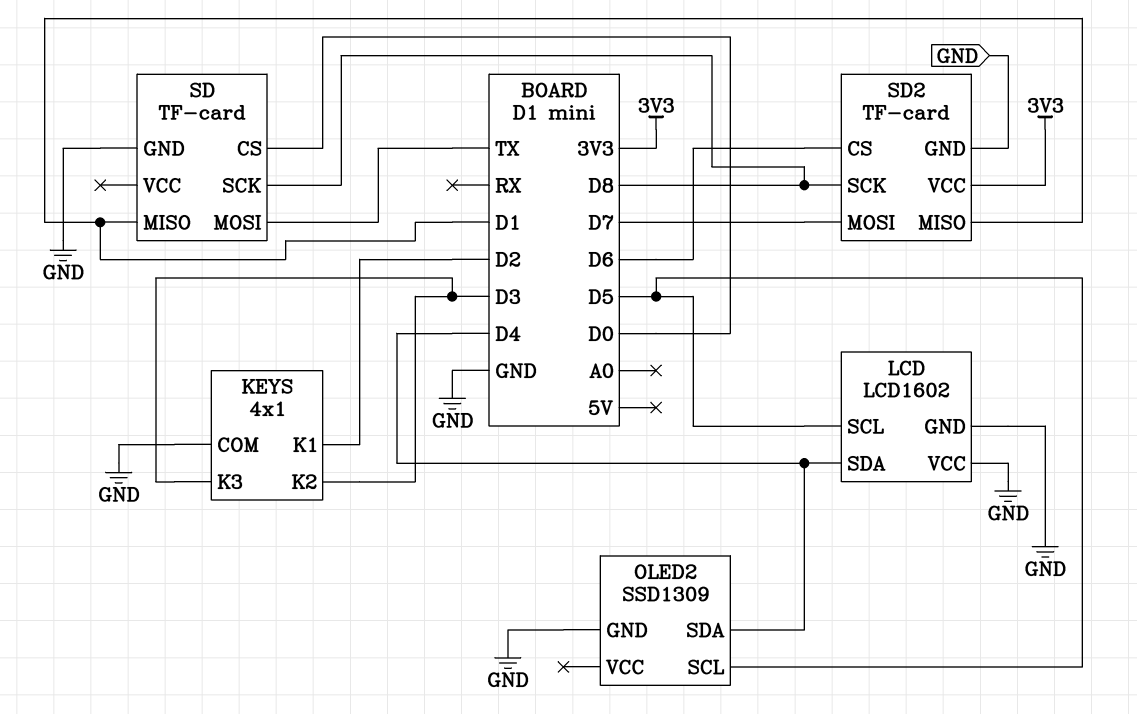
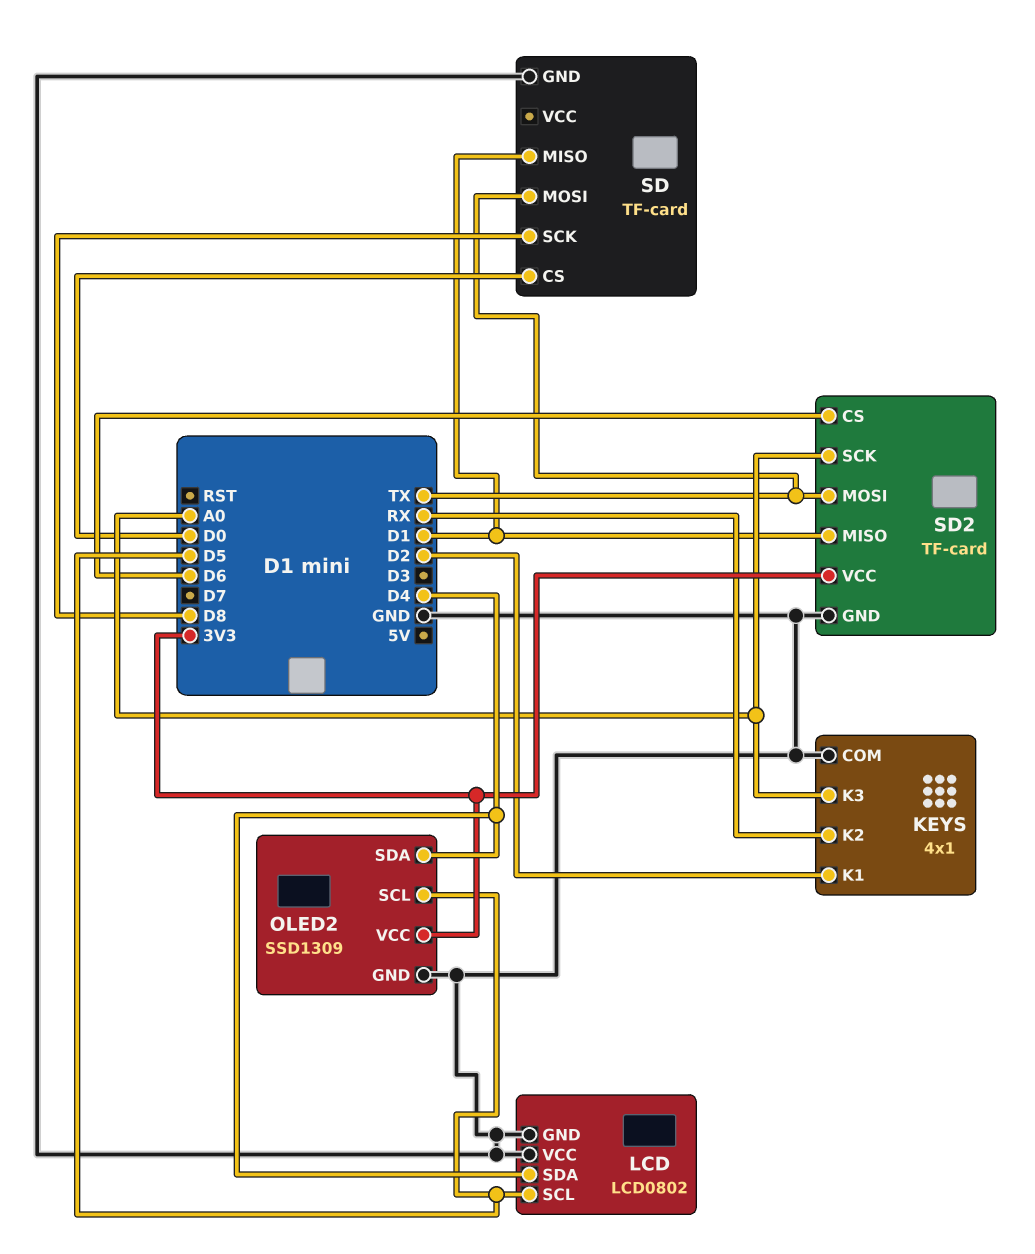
KEYS pin K2: D3 -> RX
KEYS pin K3: D3 -> A0
LCD: LCD1602 -> LCD0802
OLED2 pin VCC: none -> 3V3
SD2 pin MOSI: D7 -> TX
SD2 pin SCK: D8 -> A0

